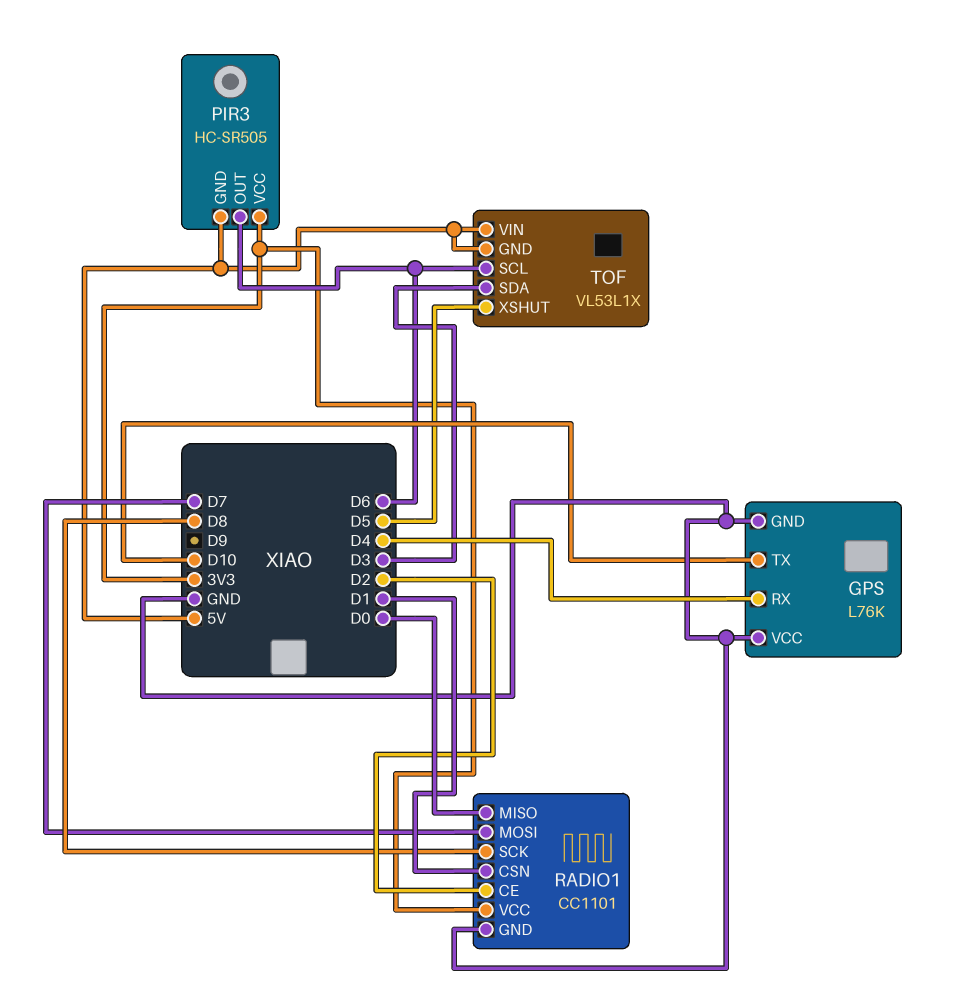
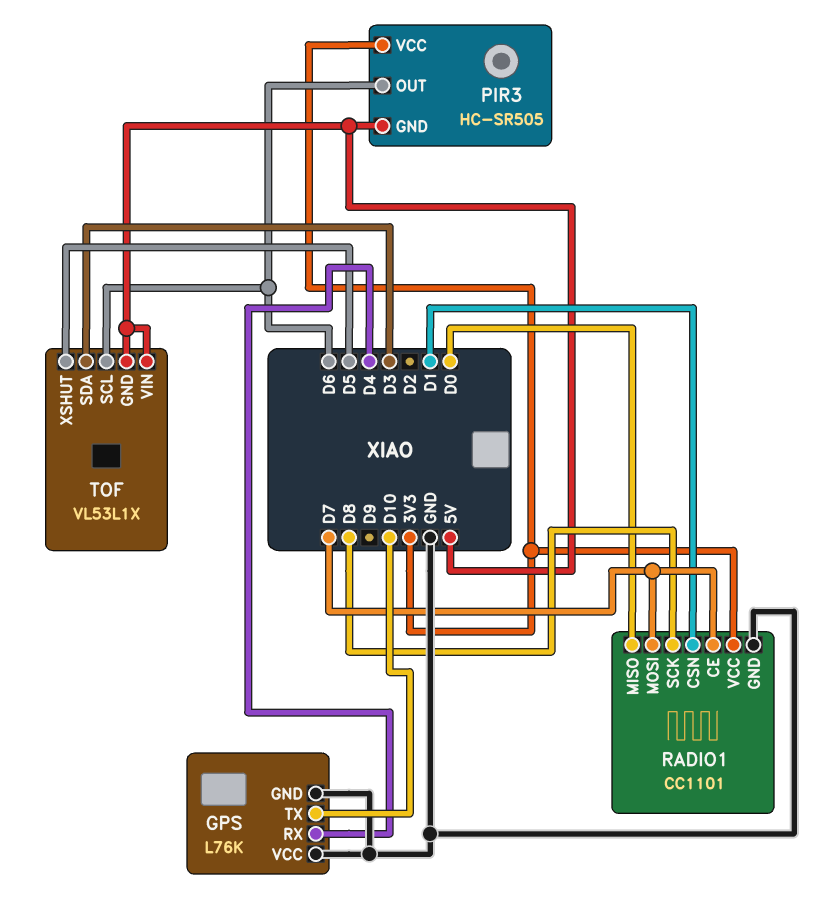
RADIO1 pin CE: D2 -> D7

